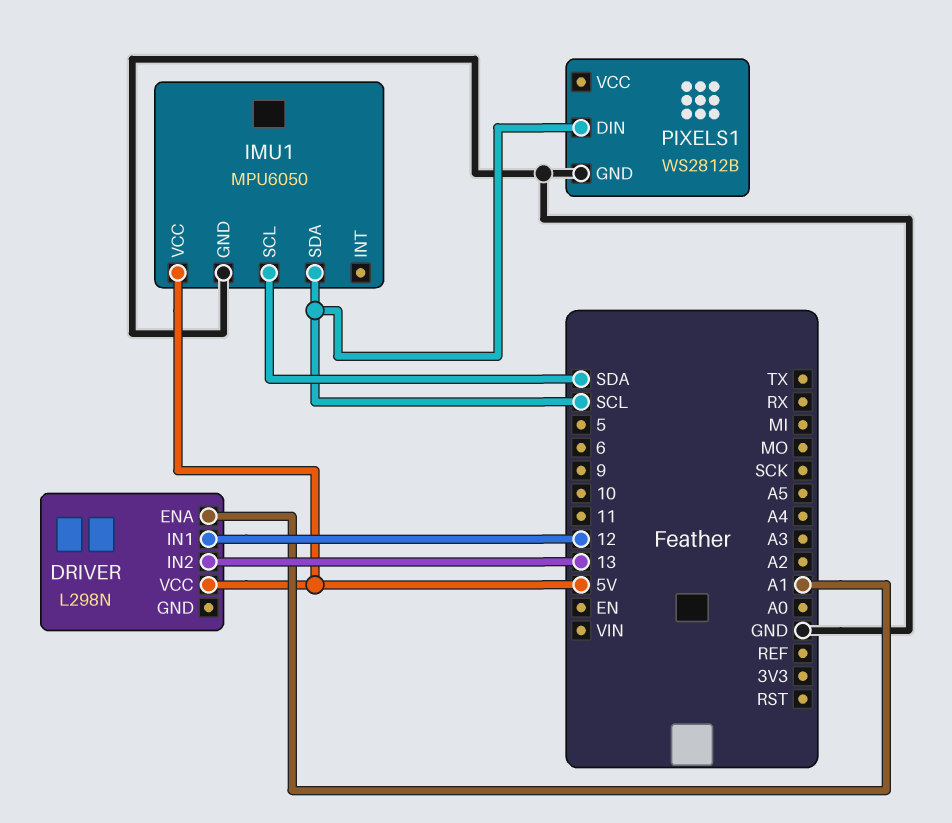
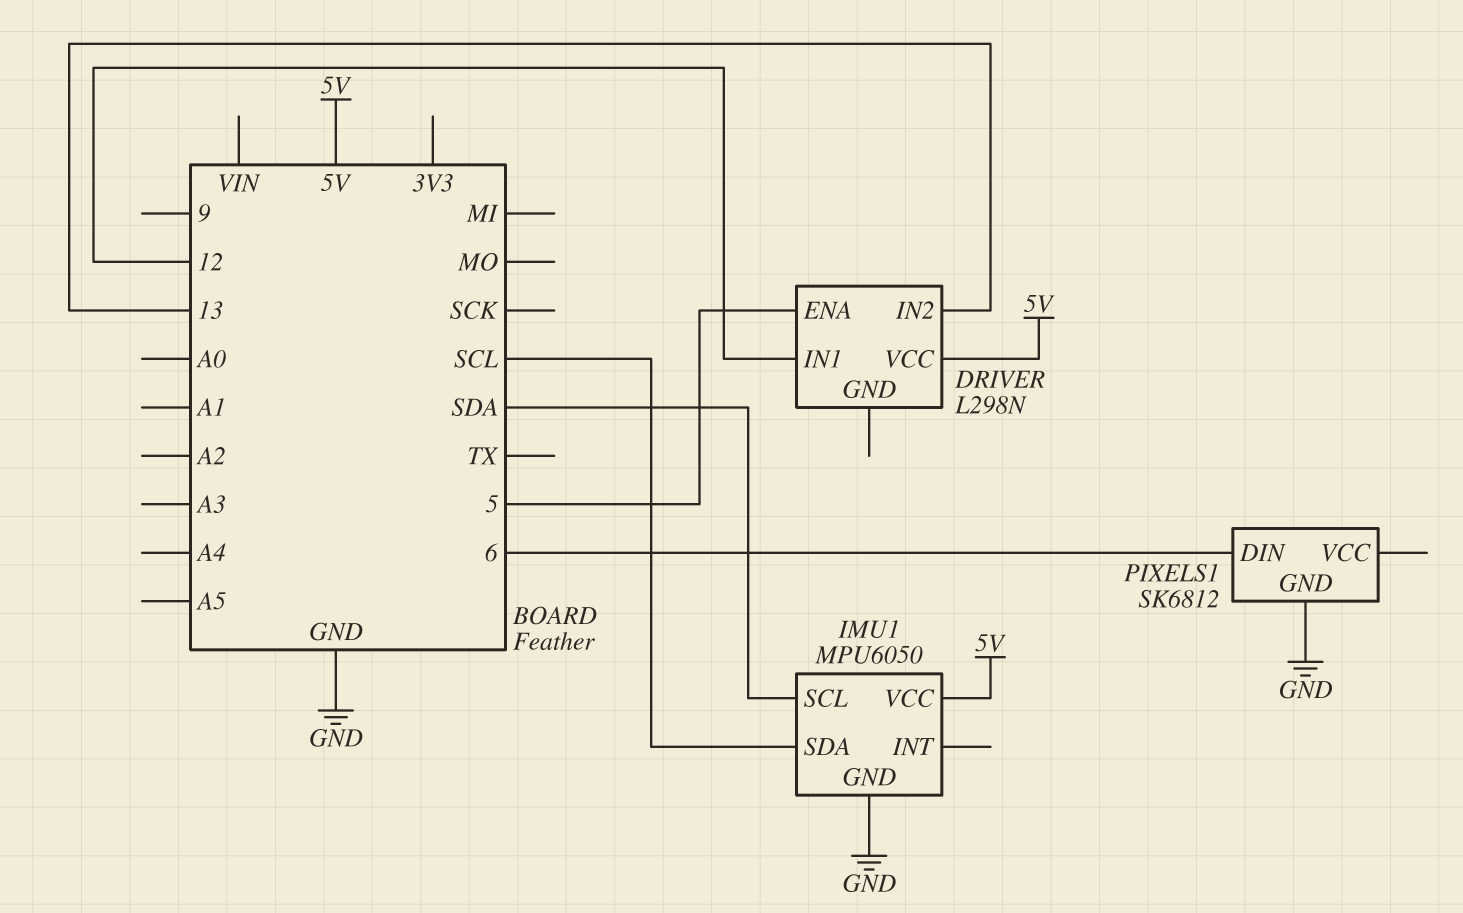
DRIVER pin ENA: A1 -> 5
PIXELS1: WS2812B -> SK6812
PIXELS1 pin DIN: SCL -> 6

